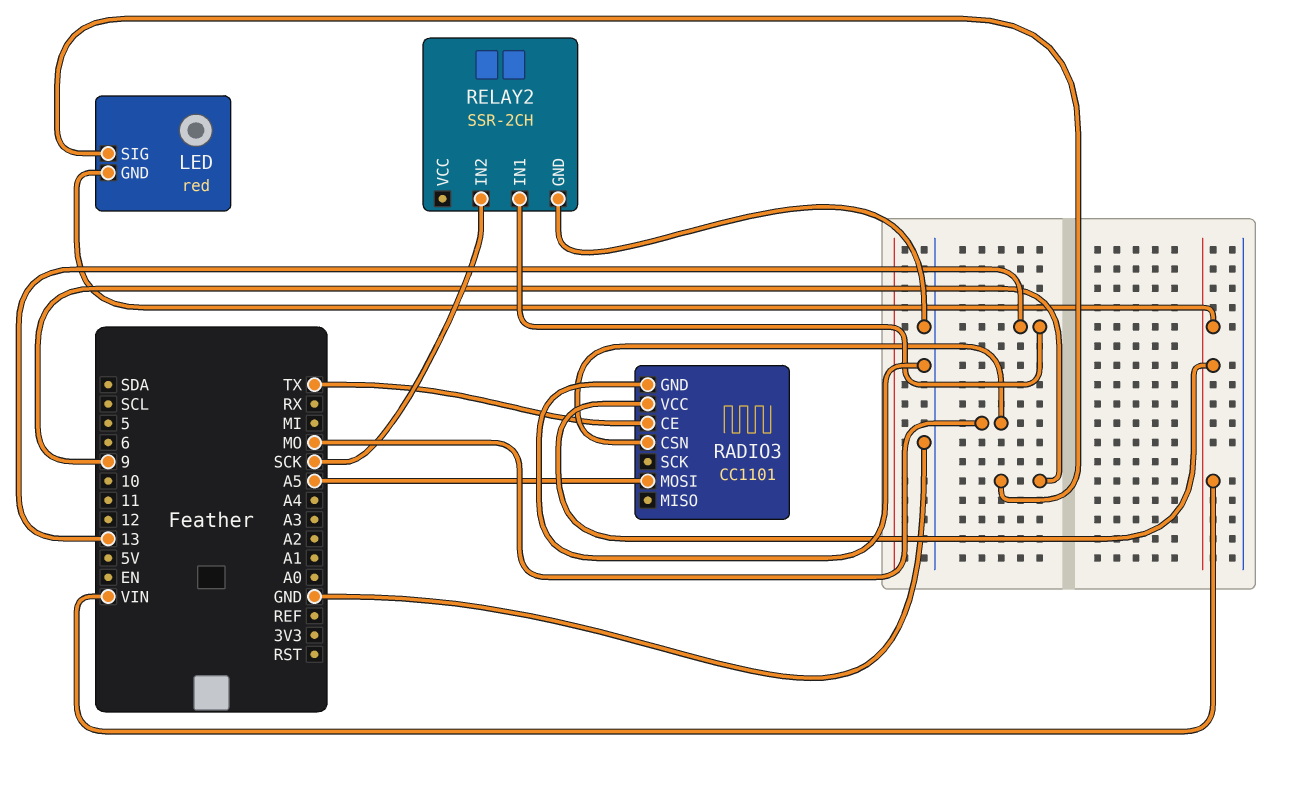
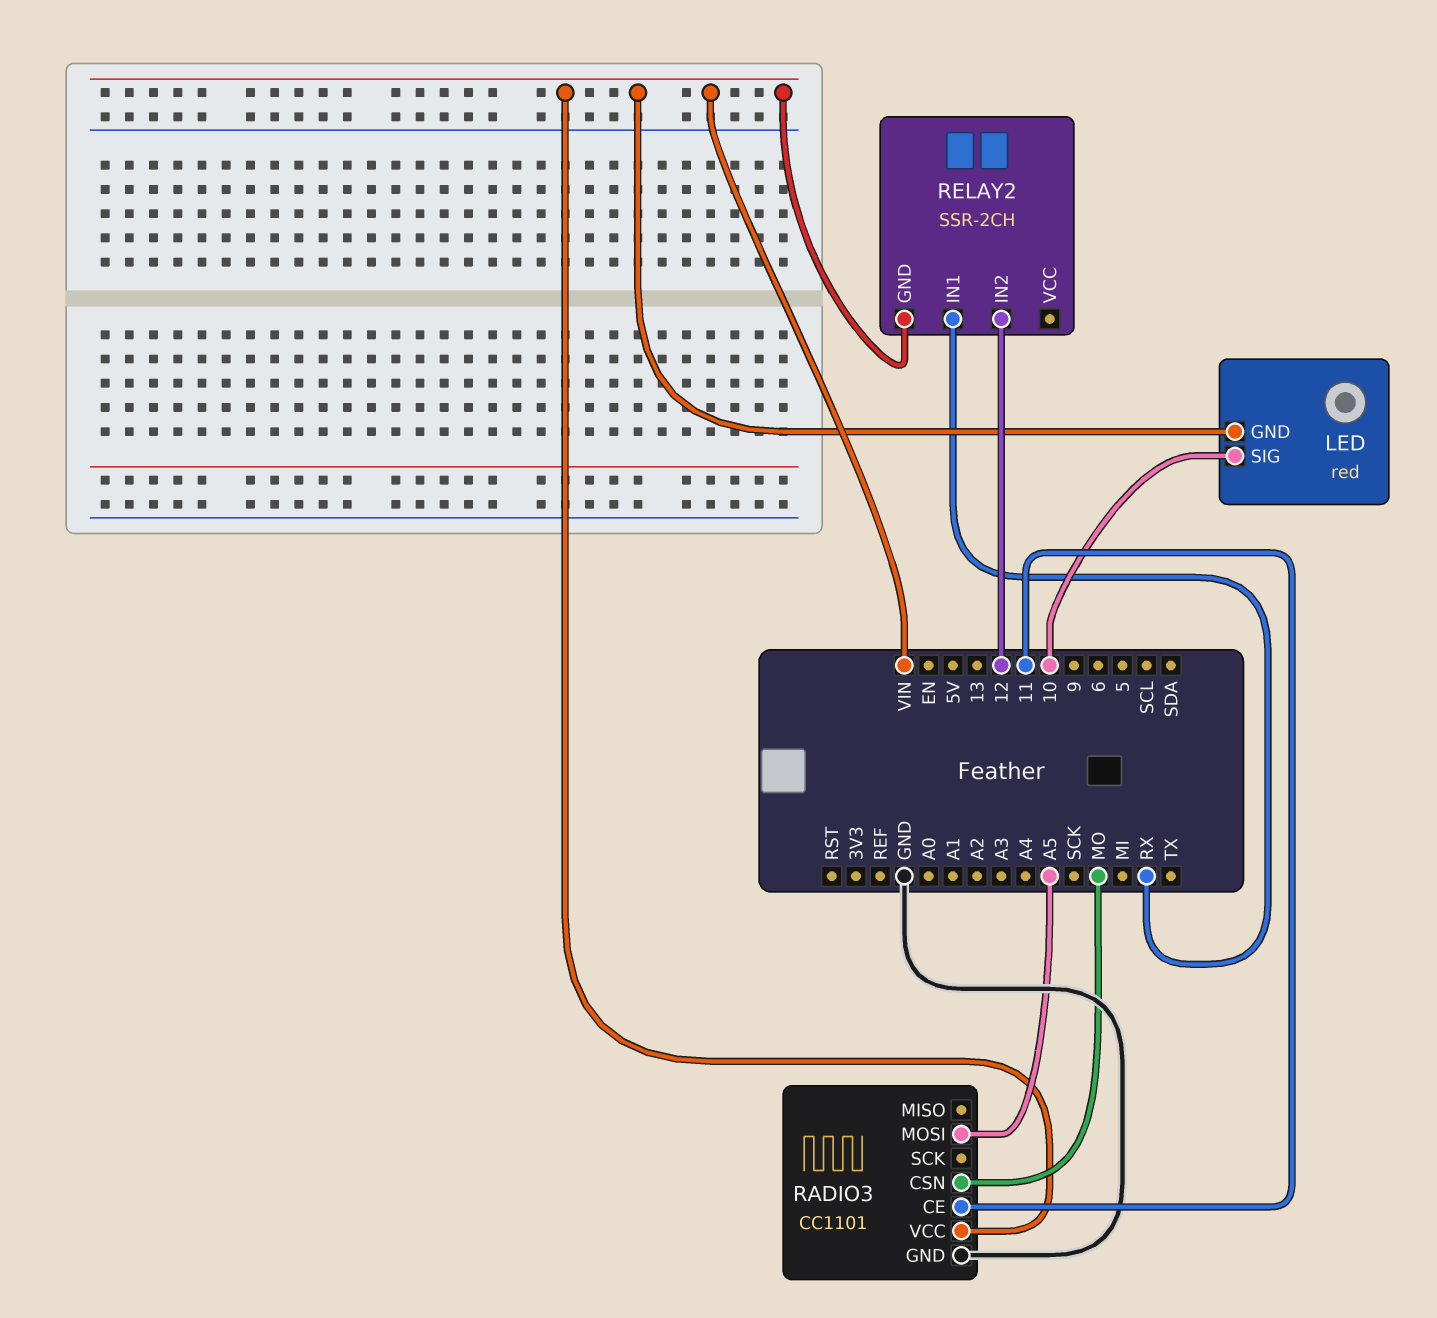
LED pin SIG: 9 -> 10
RADIO3 pin CE: TX -> 11
RELAY2 pin GND: GND -> VIN
RELAY2 pin IN1: 13 -> RX
RELAY2 pin IN2: SCK -> 12

